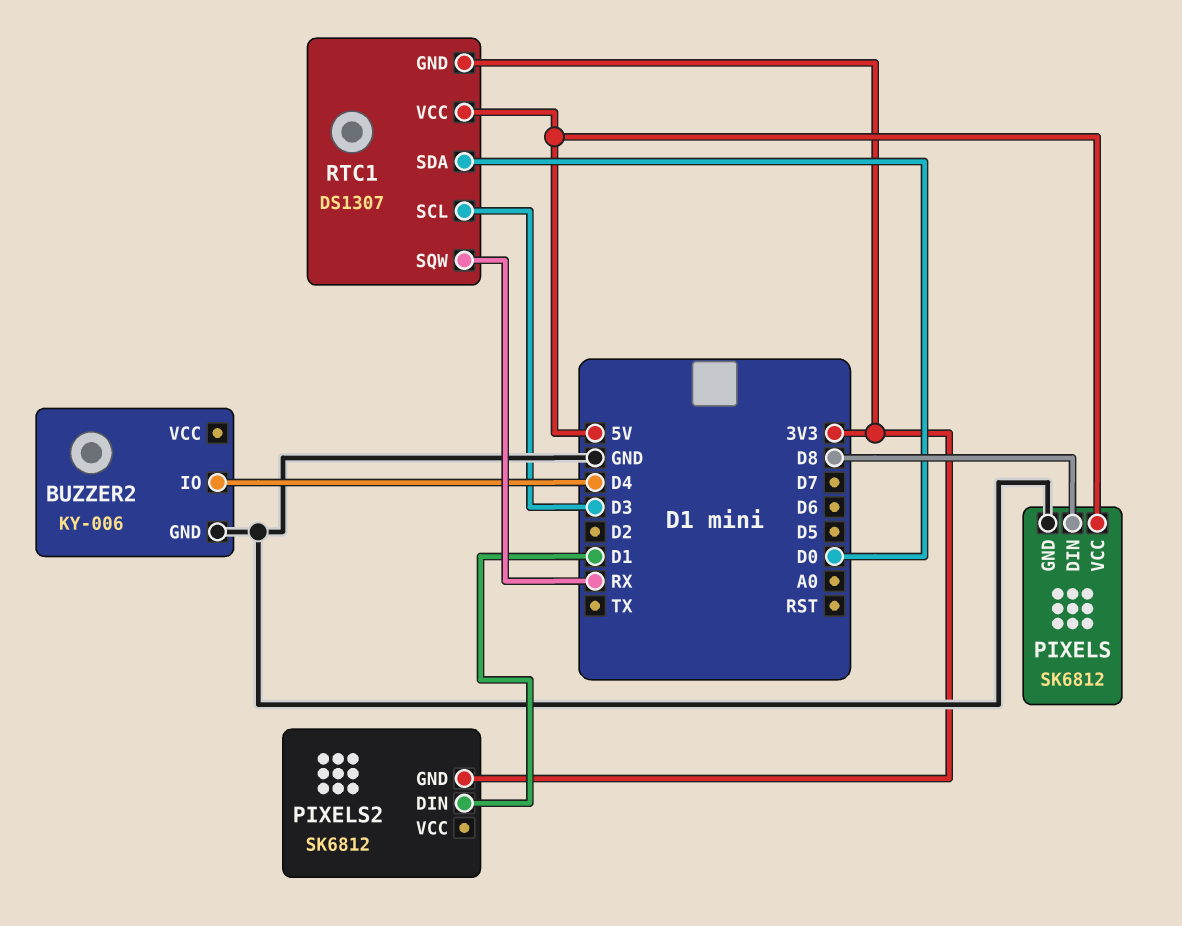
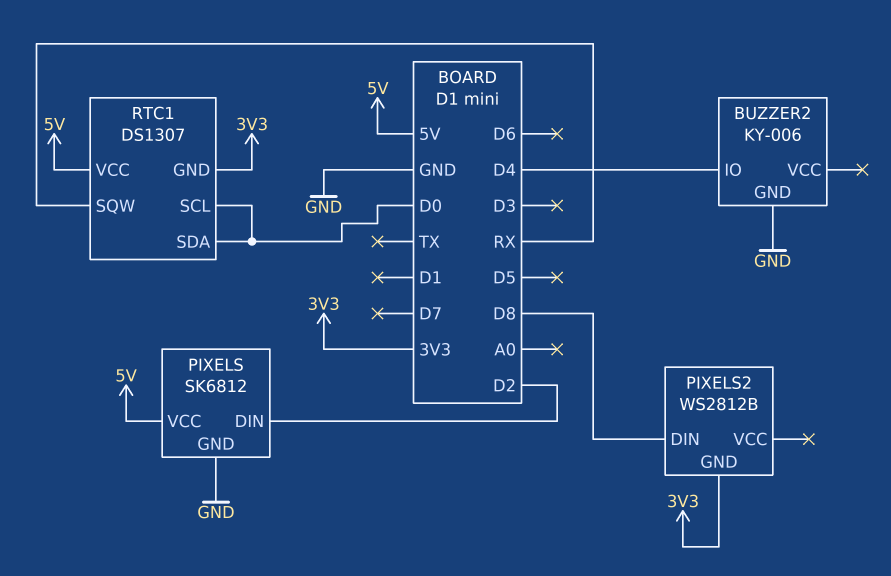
PIXELS pin DIN: D8 -> D2
PIXELS2: SK6812 -> WS2812B
PIXELS2 pin DIN: D1 -> D8
RTC1 pin SCL: D3 -> D0

